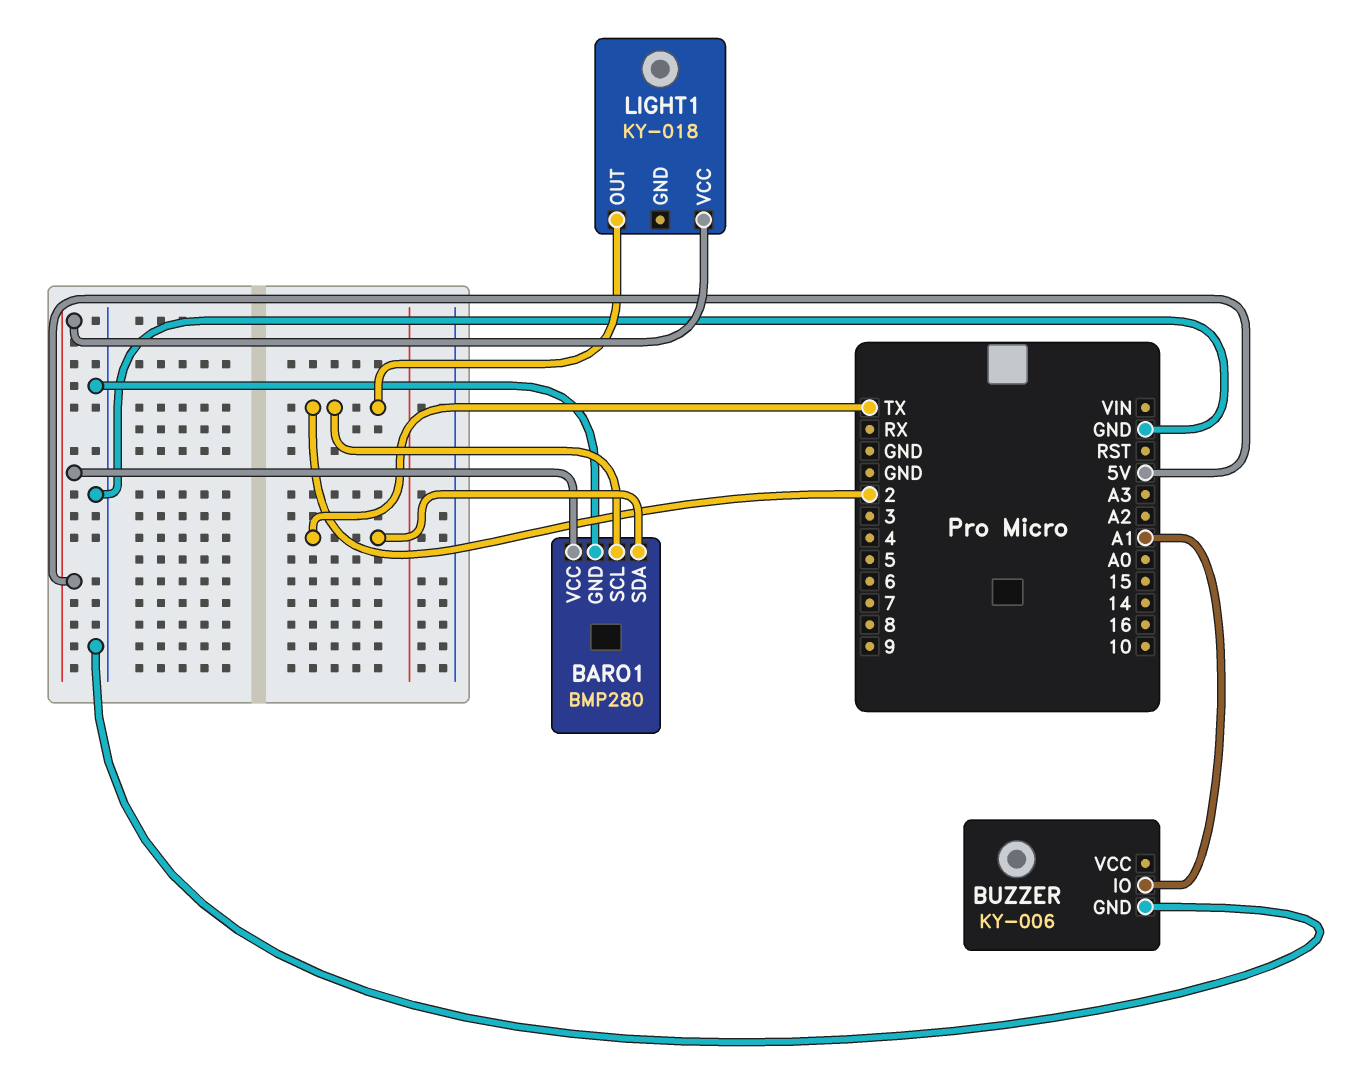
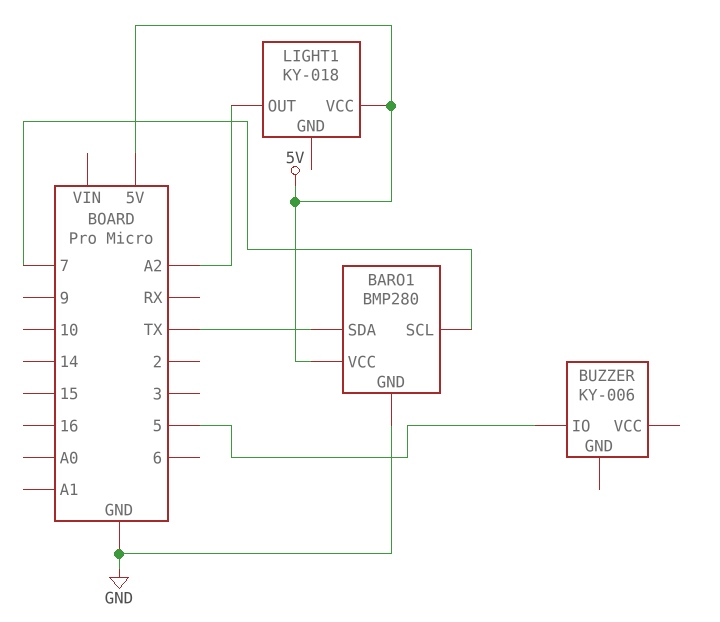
BARO1 pin SCL: 2 -> 7
BUZZER pin GND: GND -> none
BUZZER pin IO: A1 -> 5
LIGHT1 pin OUT: 2 -> A2

